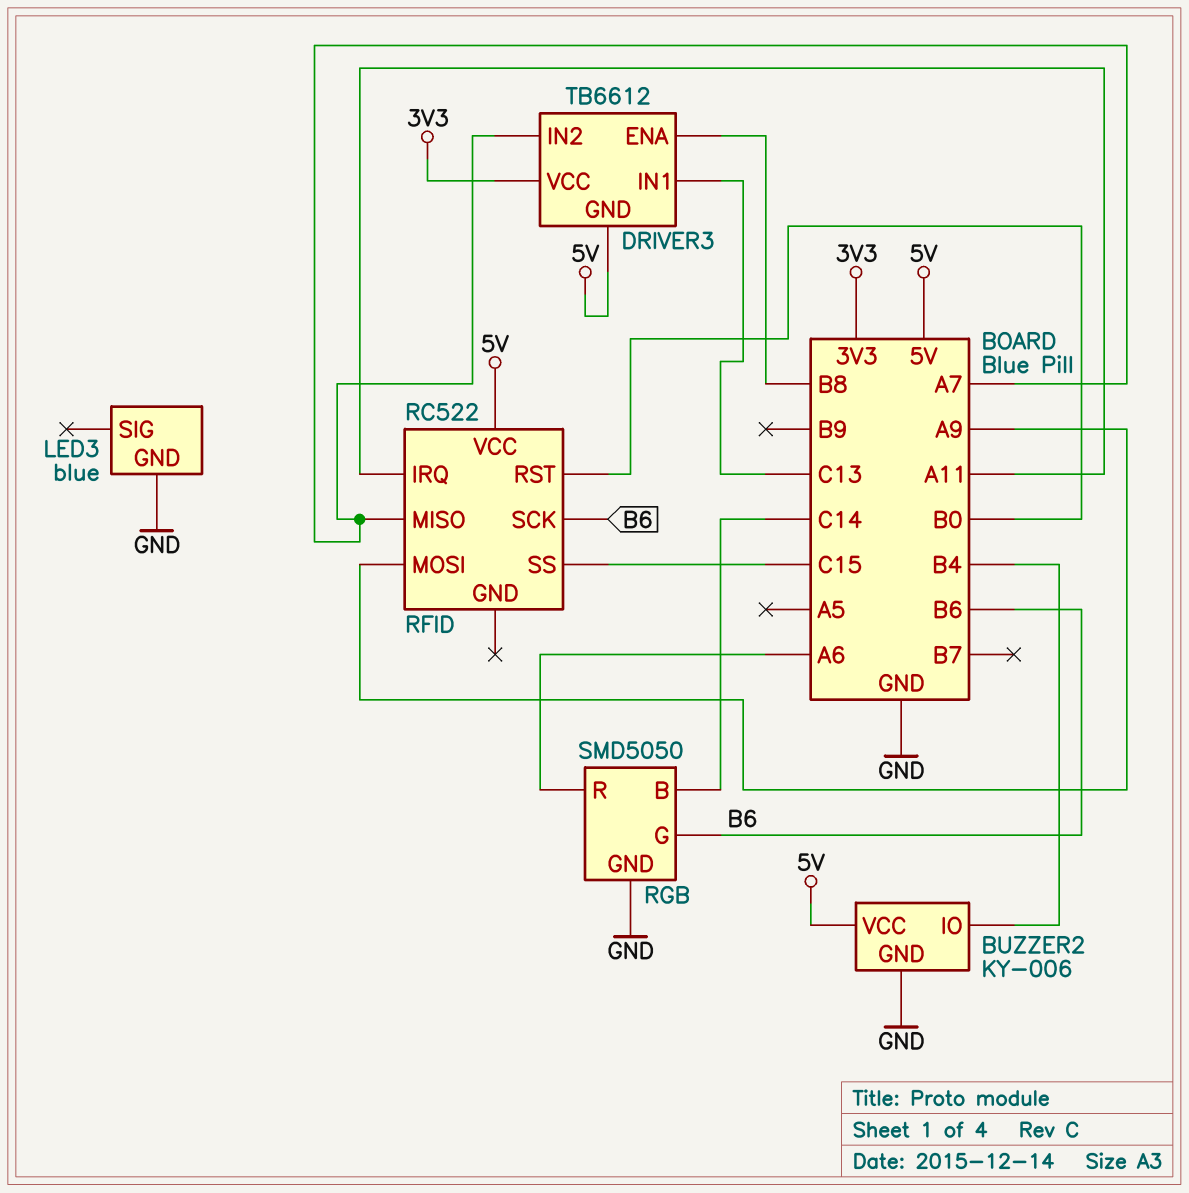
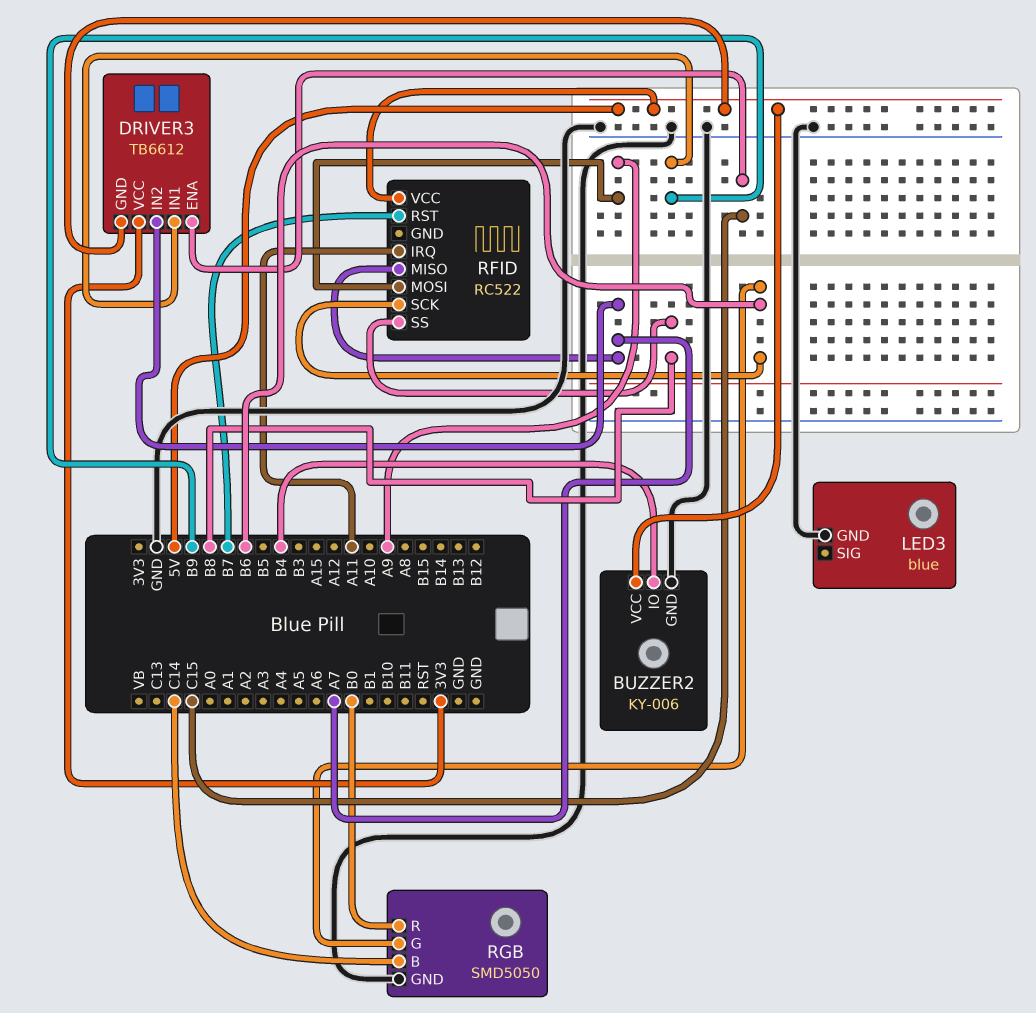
DRIVER3 pin ENA: B8 -> C15
DRIVER3 pin IN1: C13 -> B9
RFID pin RST: B0 -> B7
RFID pin SS: C15 -> B8
RGB pin R: A6 -> B0

